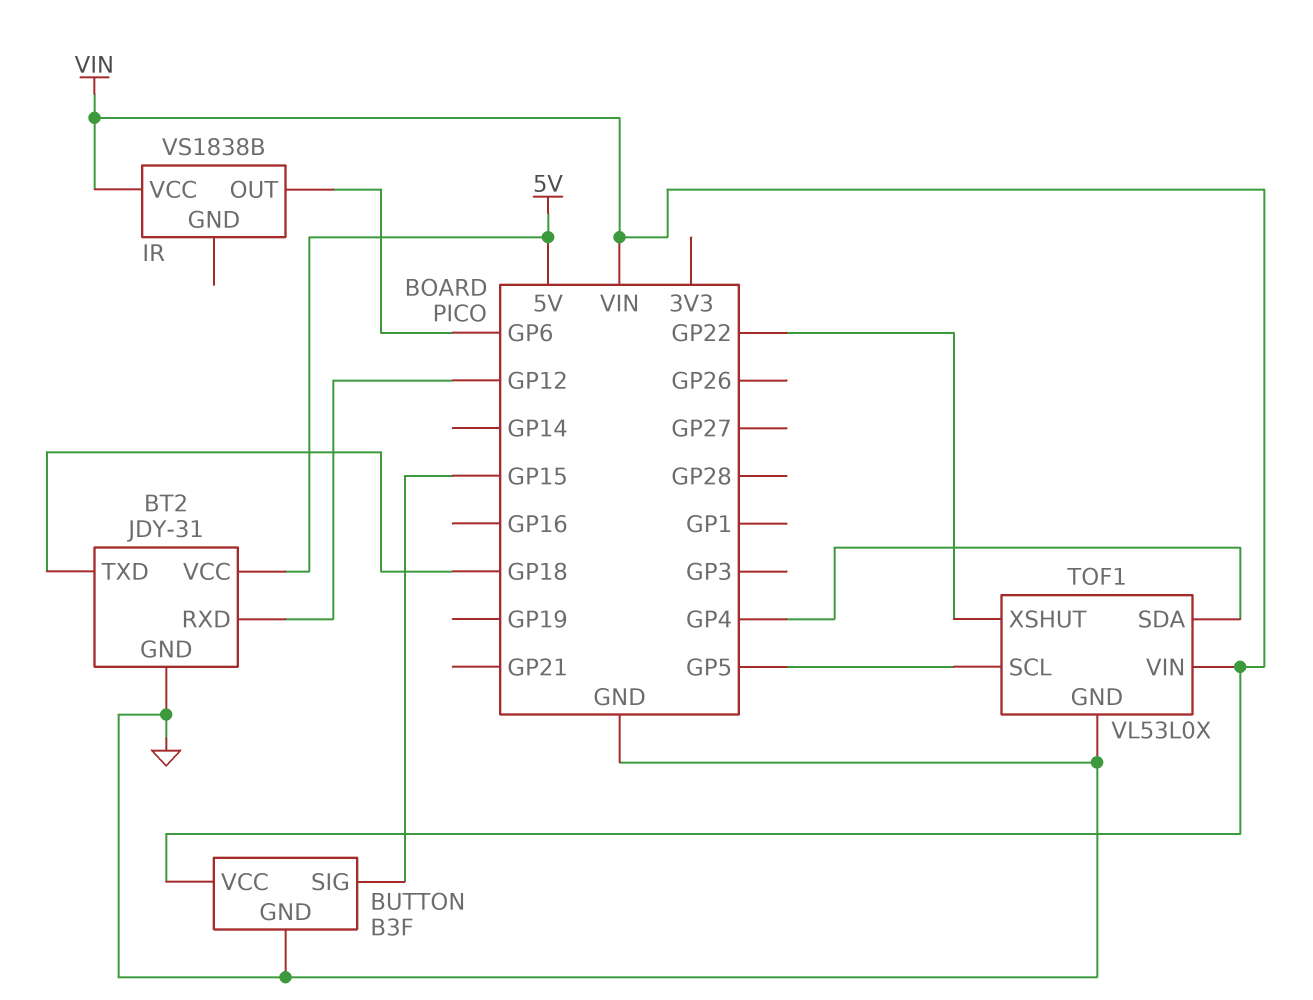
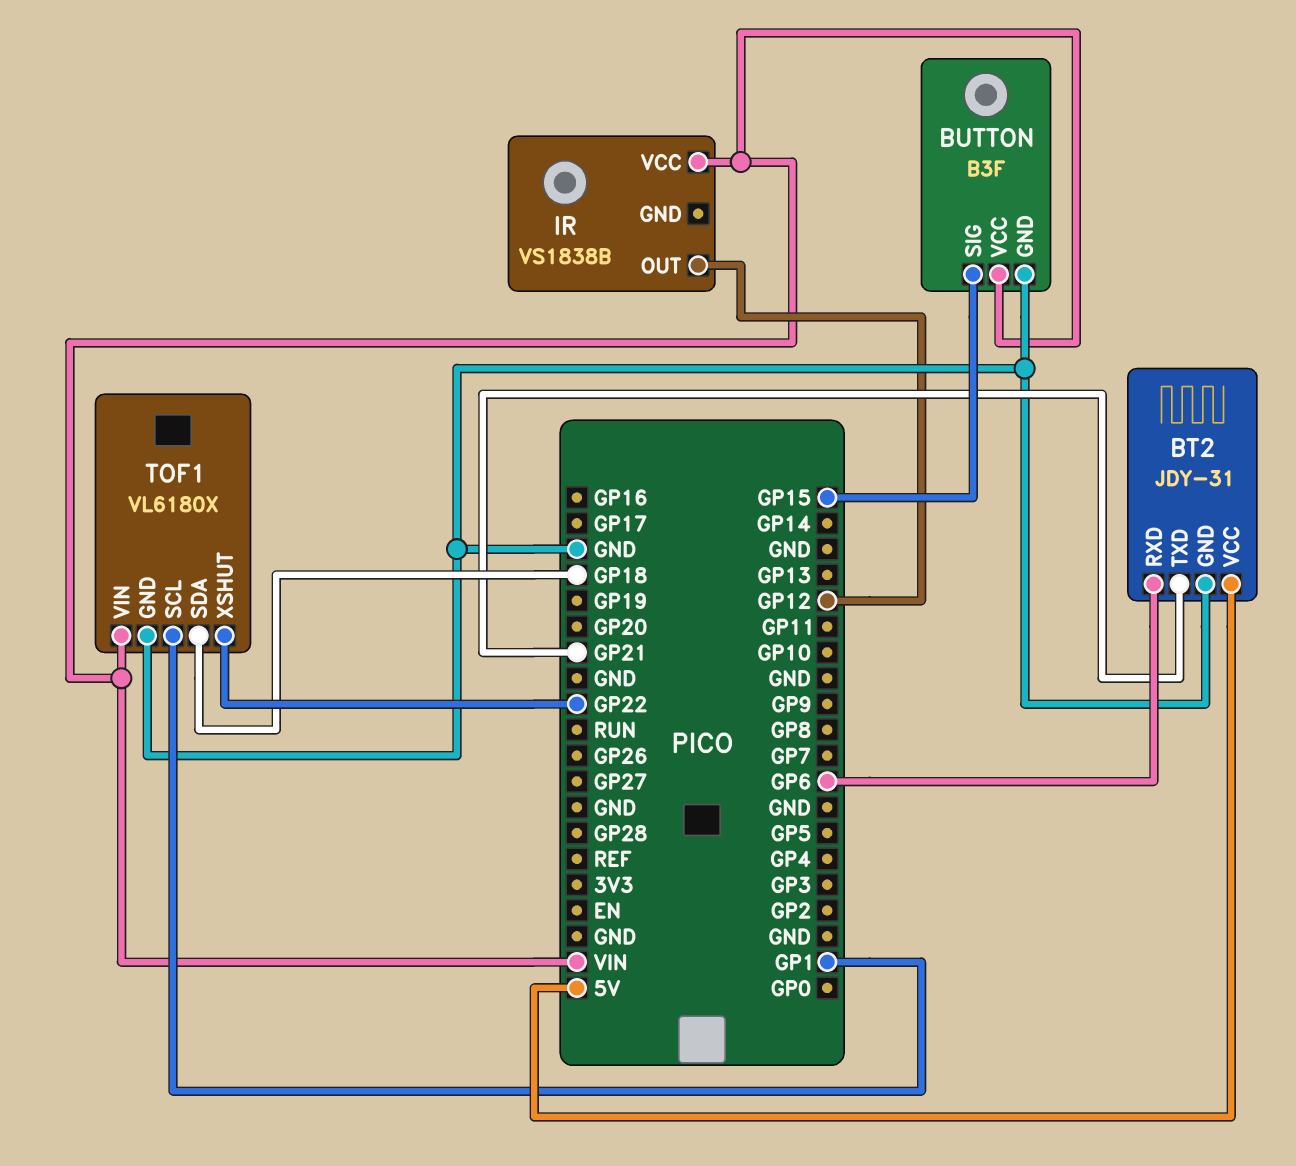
BT2 pin RXD: GP12 -> GP6
BT2 pin TXD: GP18 -> GP21
IR pin OUT: GP6 -> GP12
TOF1: VL53L0X -> VL6180X
TOF1 pin SCL: GP5 -> GP1
TOF1 pin SDA: GP4 -> GP18

